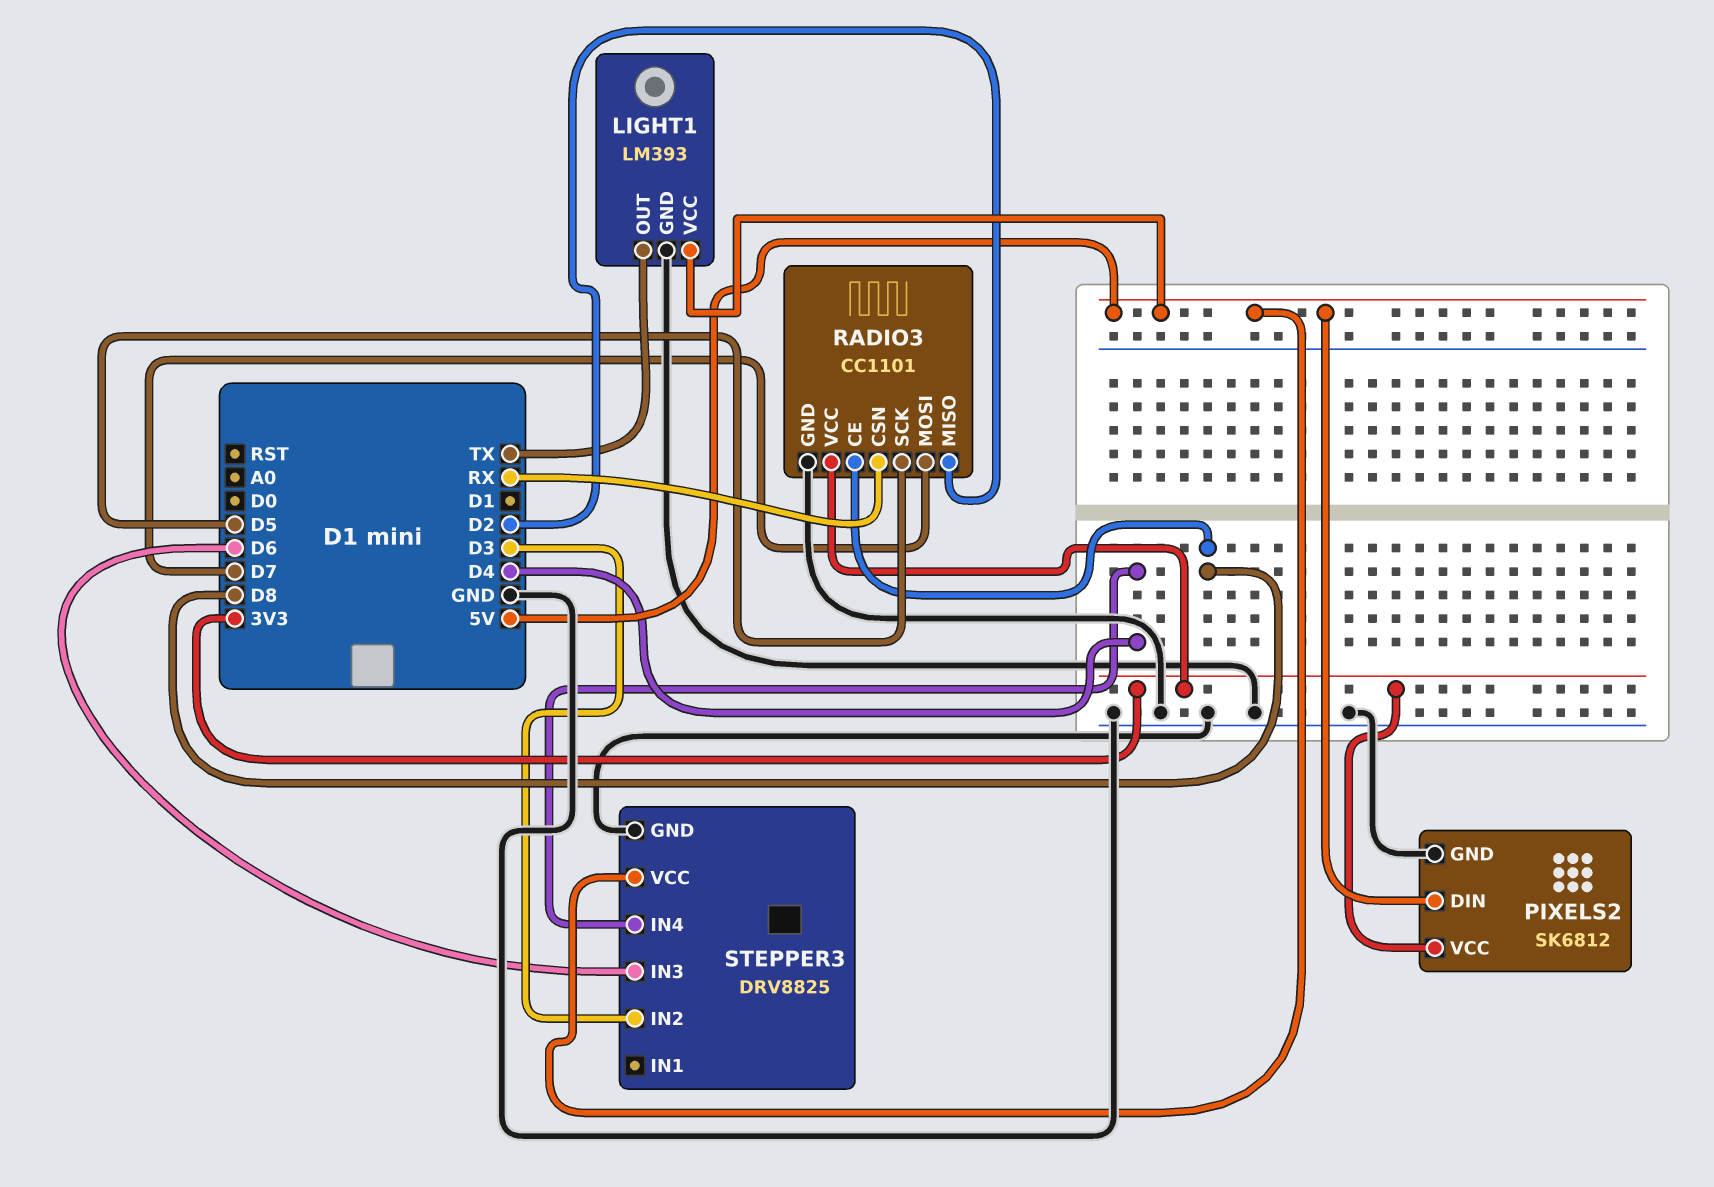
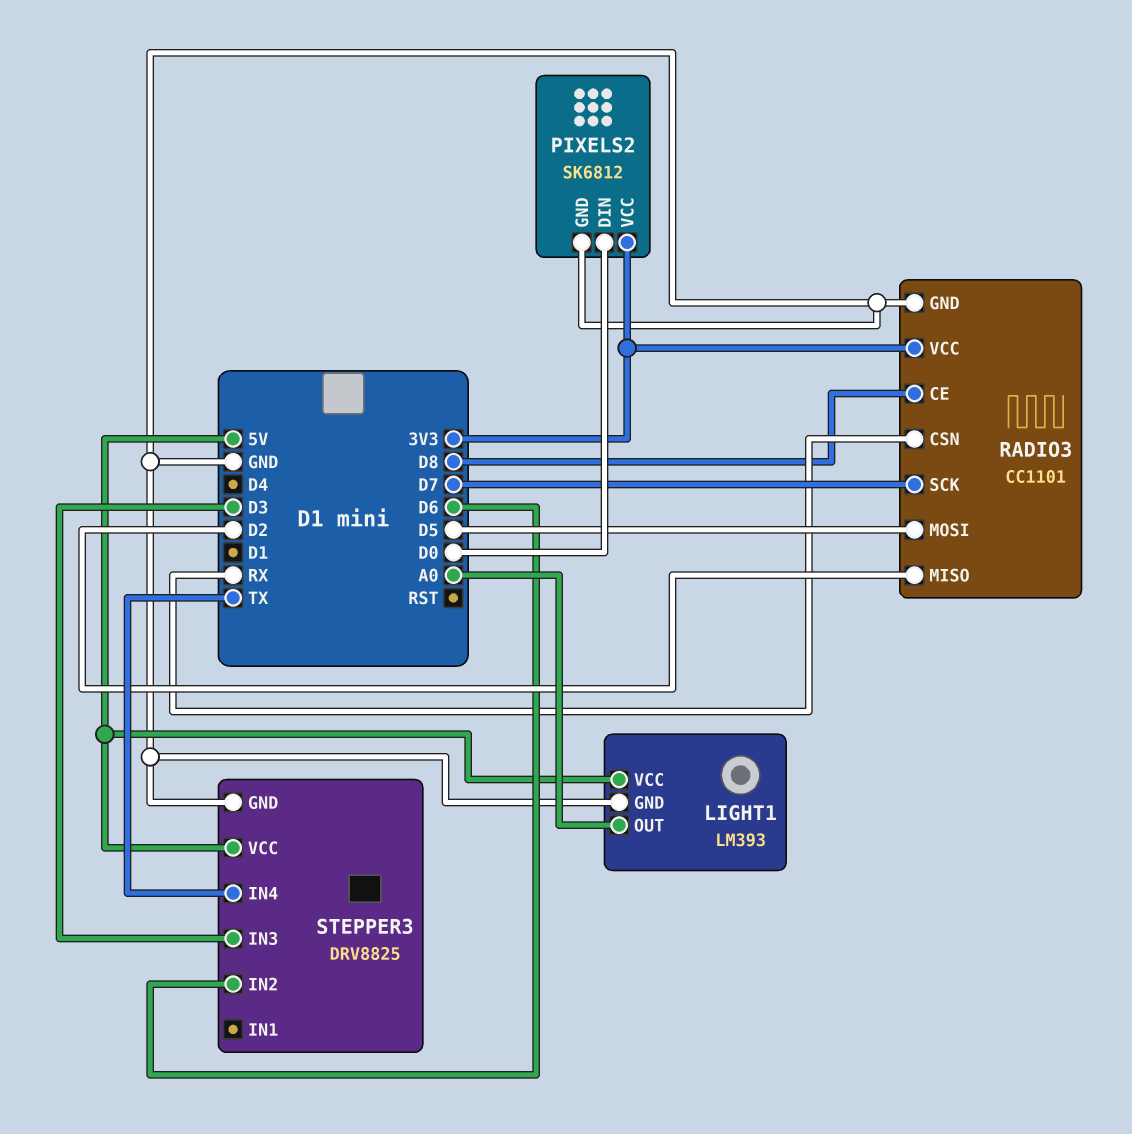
LIGHT1 pin OUT: TX -> A0
PIXELS2 pin DIN: 5V -> D0
RADIO3 pin MOSI: D7 -> D5
RADIO3 pin SCK: D5 -> D7
STEPPER3 pin IN2: D3 -> D6
STEPPER3 pin IN3: D6 -> D3
STEPPER3 pin IN4: D4 -> TX

